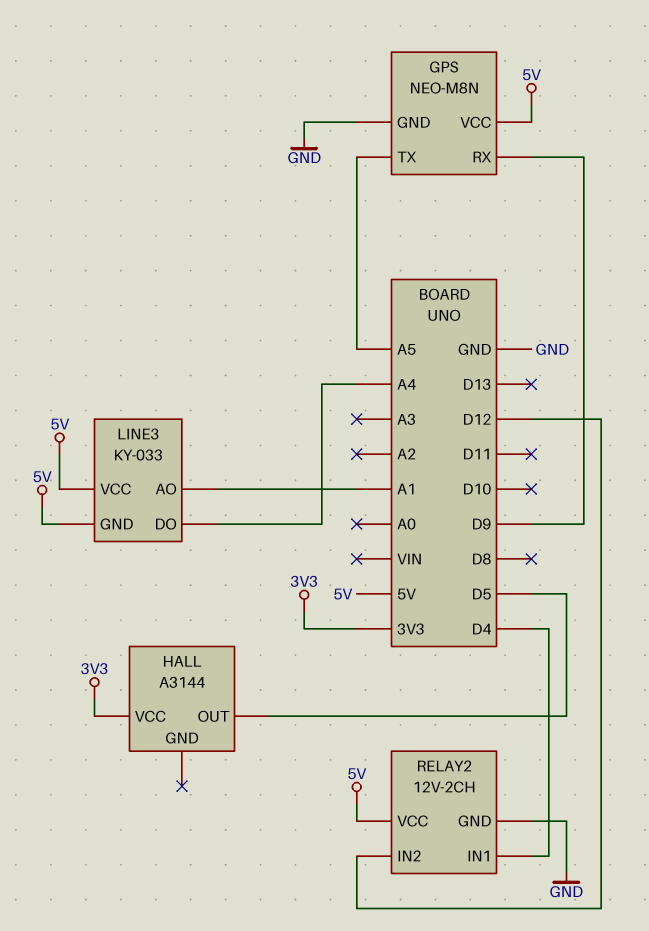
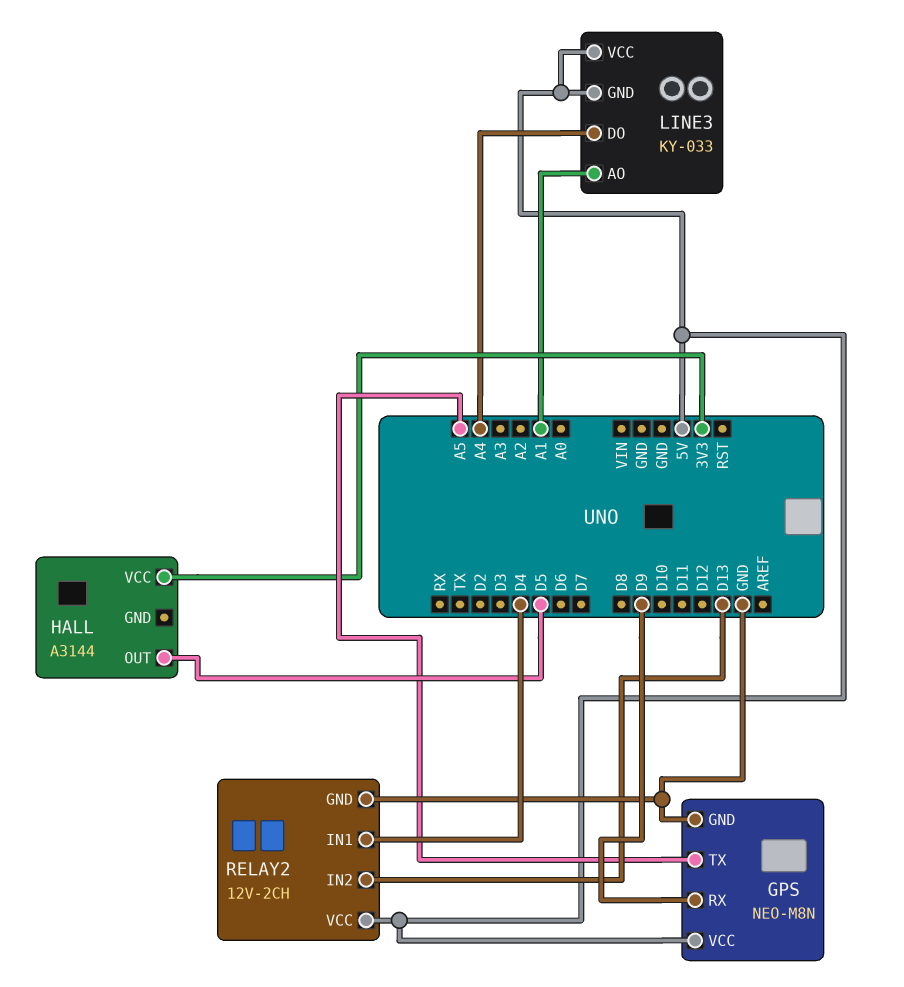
RELAY2 pin IN2: D12 -> D13

